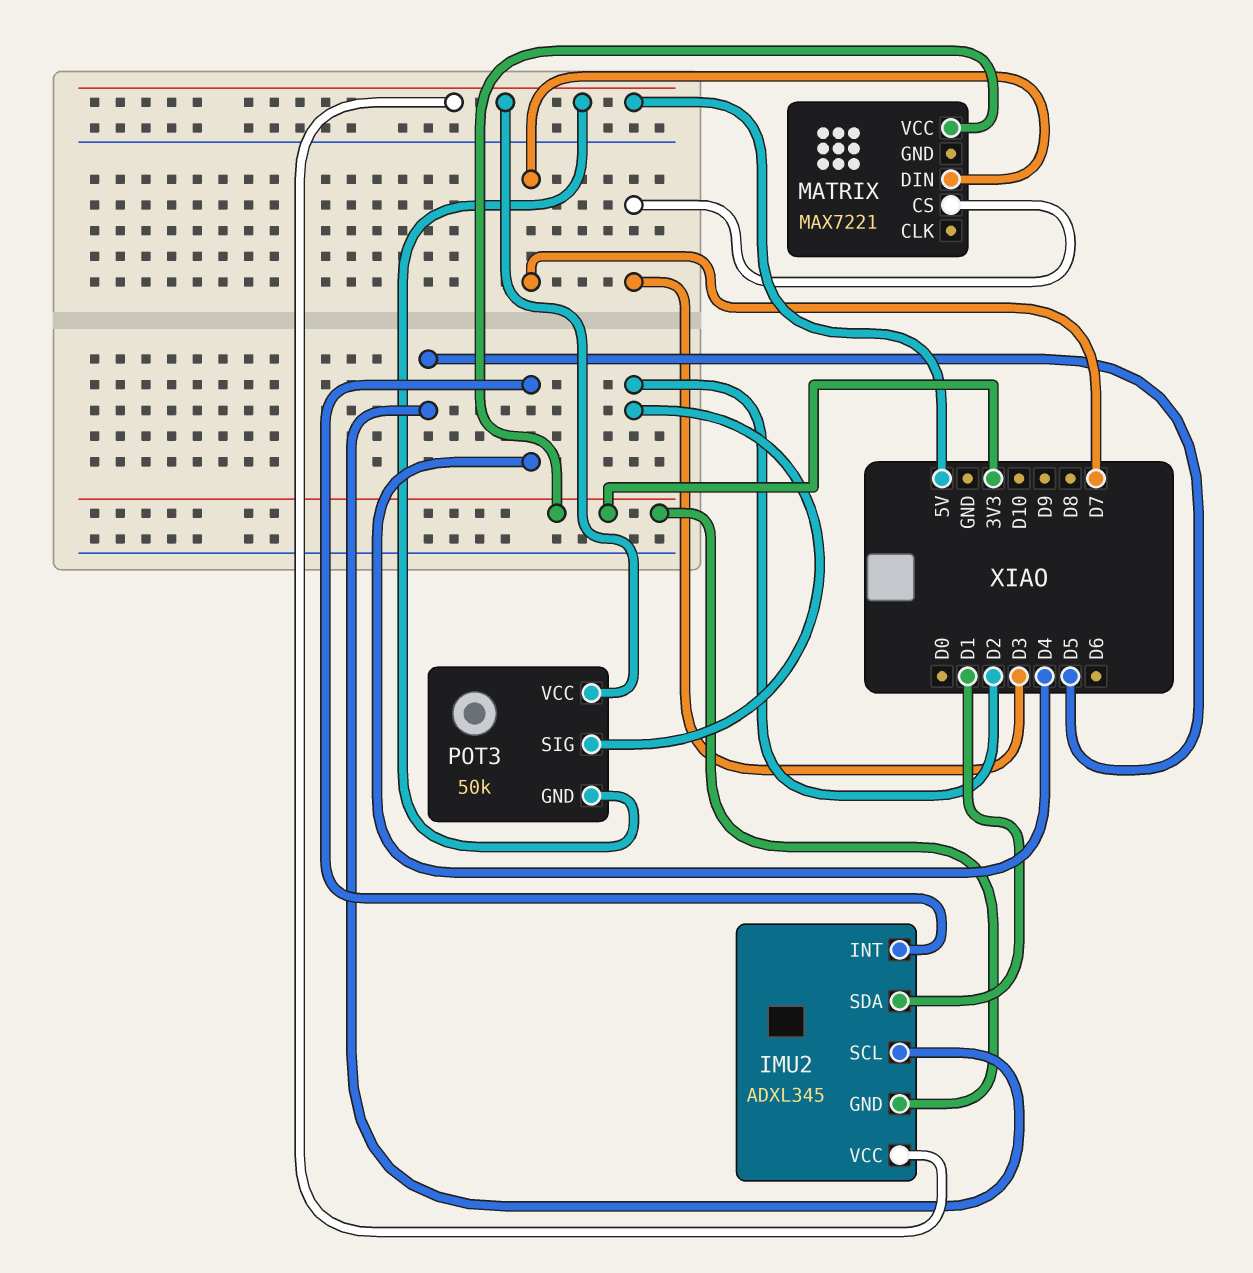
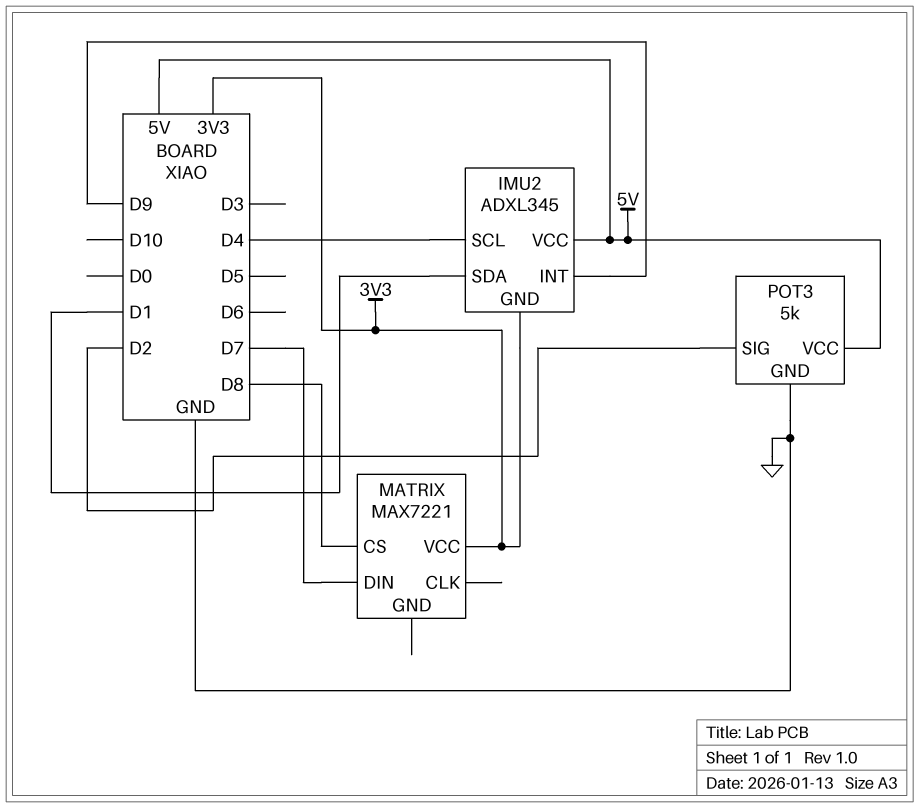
IMU2 pin INT: D4 -> D9
IMU2 pin SCL: D5 -> D4
MATRIX pin CS: D3 -> D8
POT3: 50k -> 5k
POT3 pin GND: 5V -> GND

